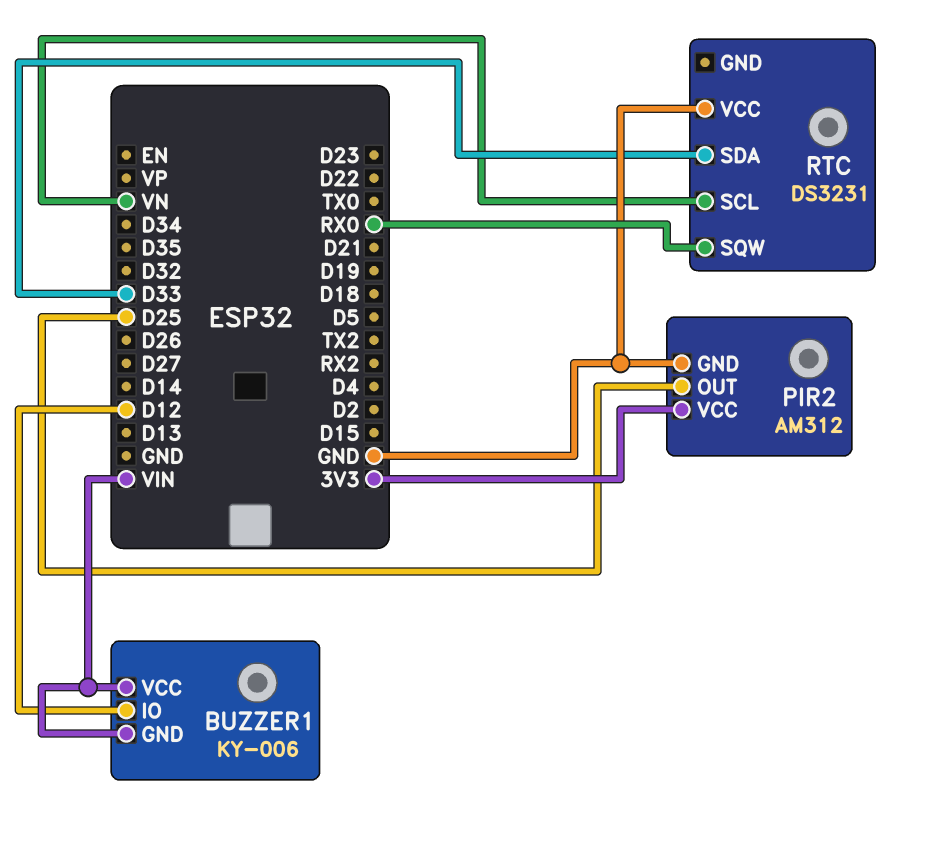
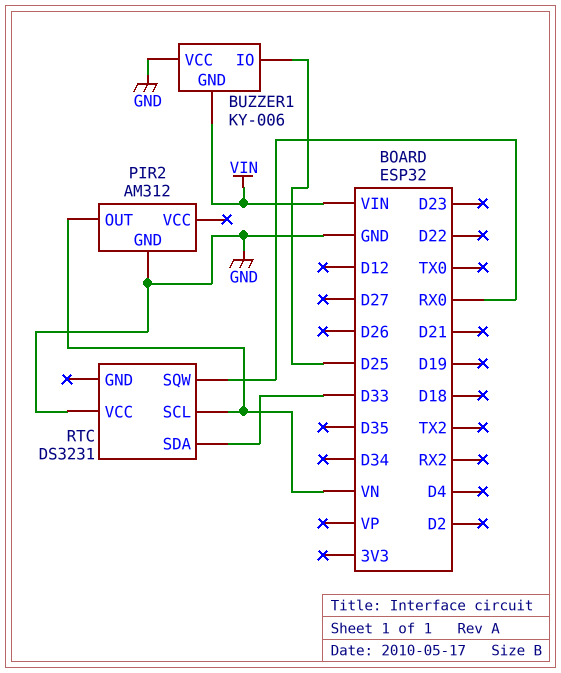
BUZZER1 pin IO: D12 -> D25
BUZZER1 pin VCC: VIN -> GND
PIR2 pin OUT: D25 -> VN
PIR2 pin VCC: 3V3 -> none

